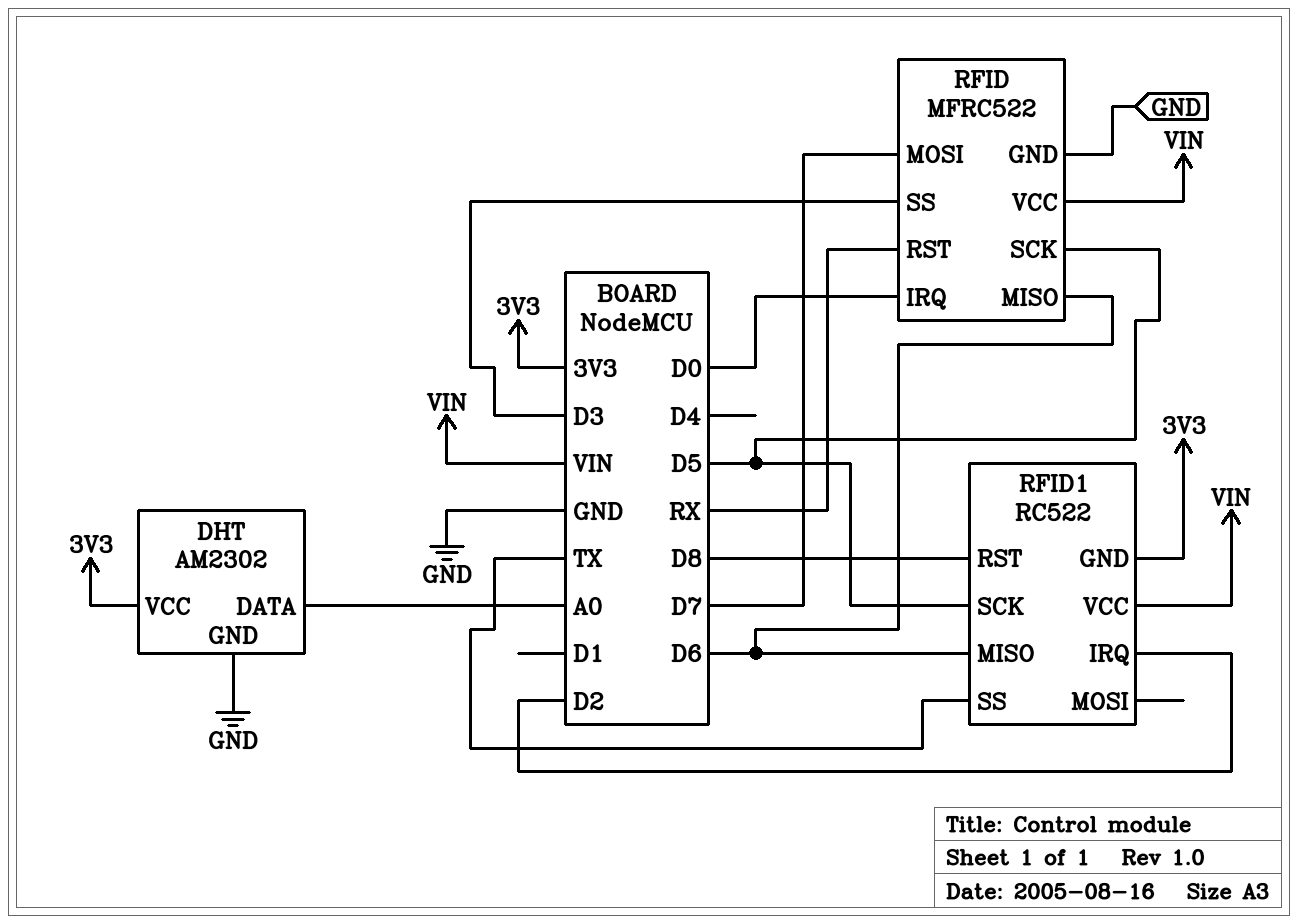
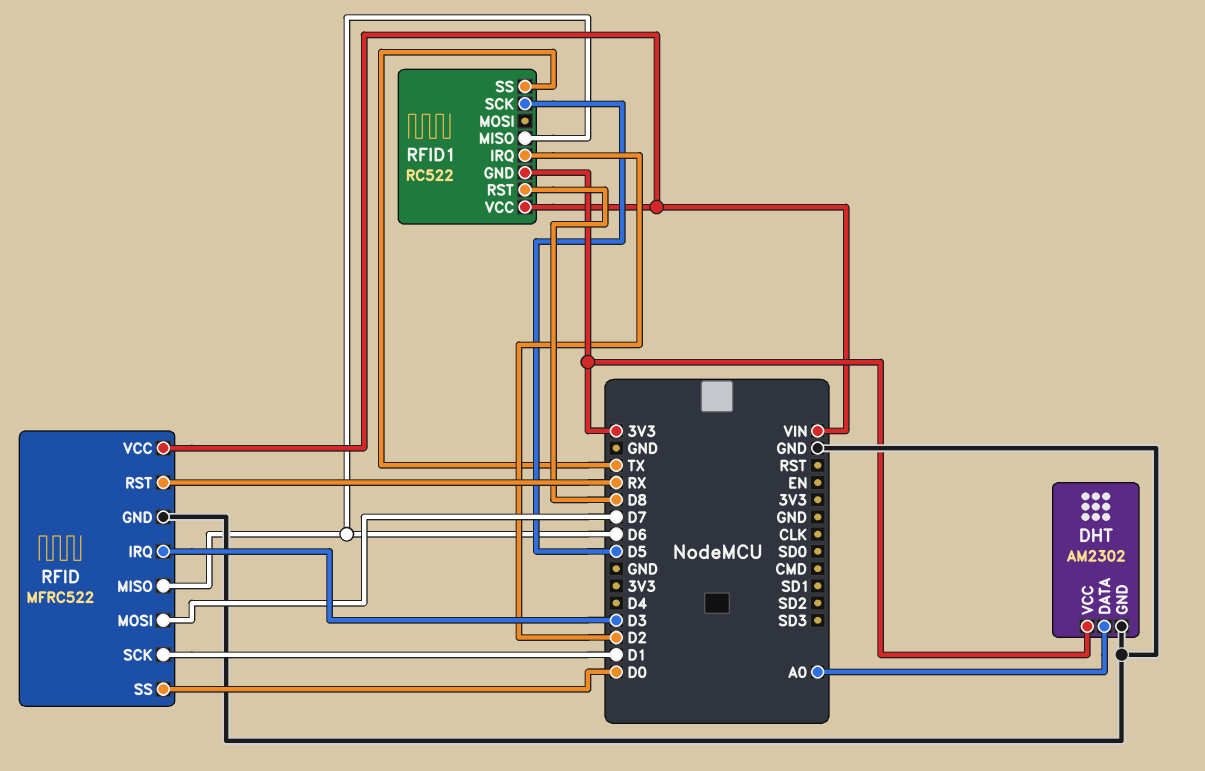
RFID pin IRQ: D0 -> D3
RFID pin SCK: D5 -> D1
RFID pin SS: D3 -> D0

